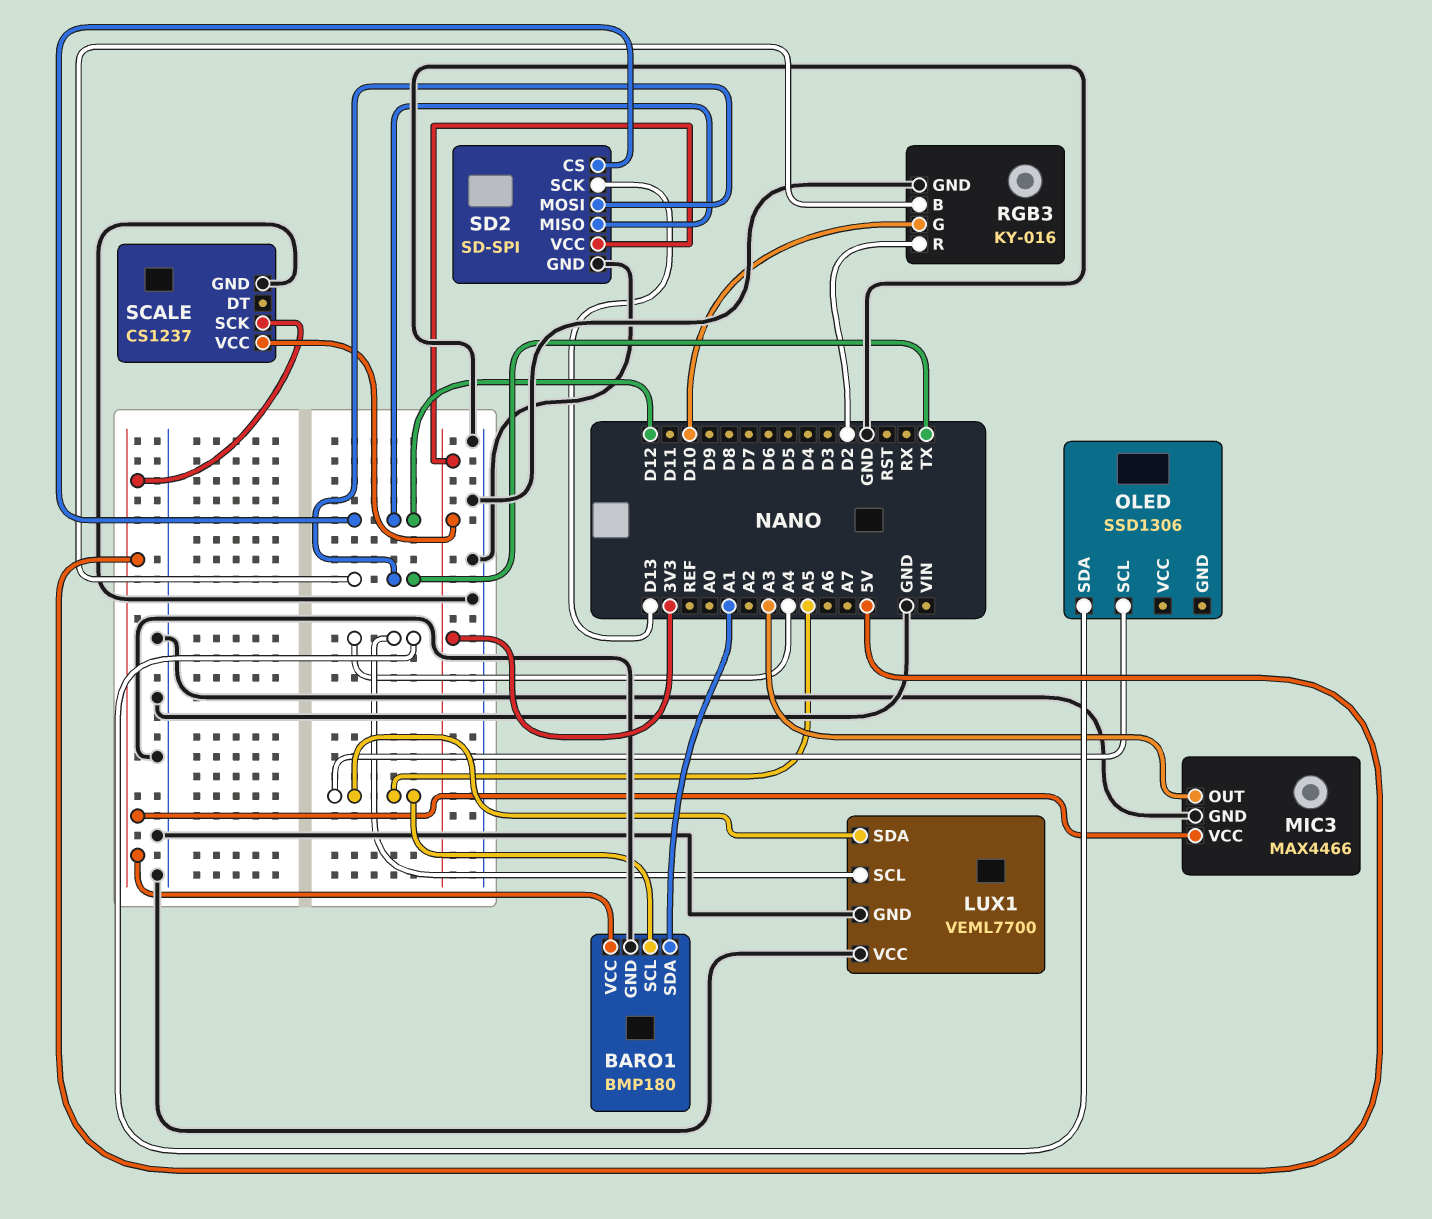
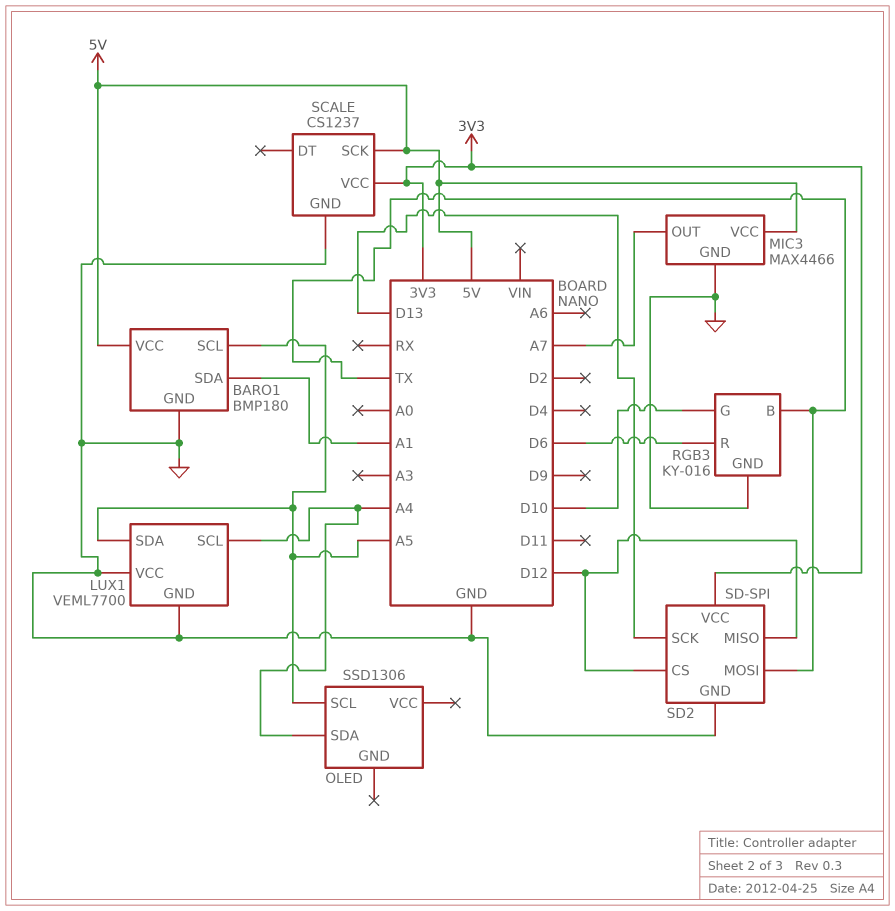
MIC3 pin OUT: A3 -> A7
RGB3 pin R: D2 -> D6

